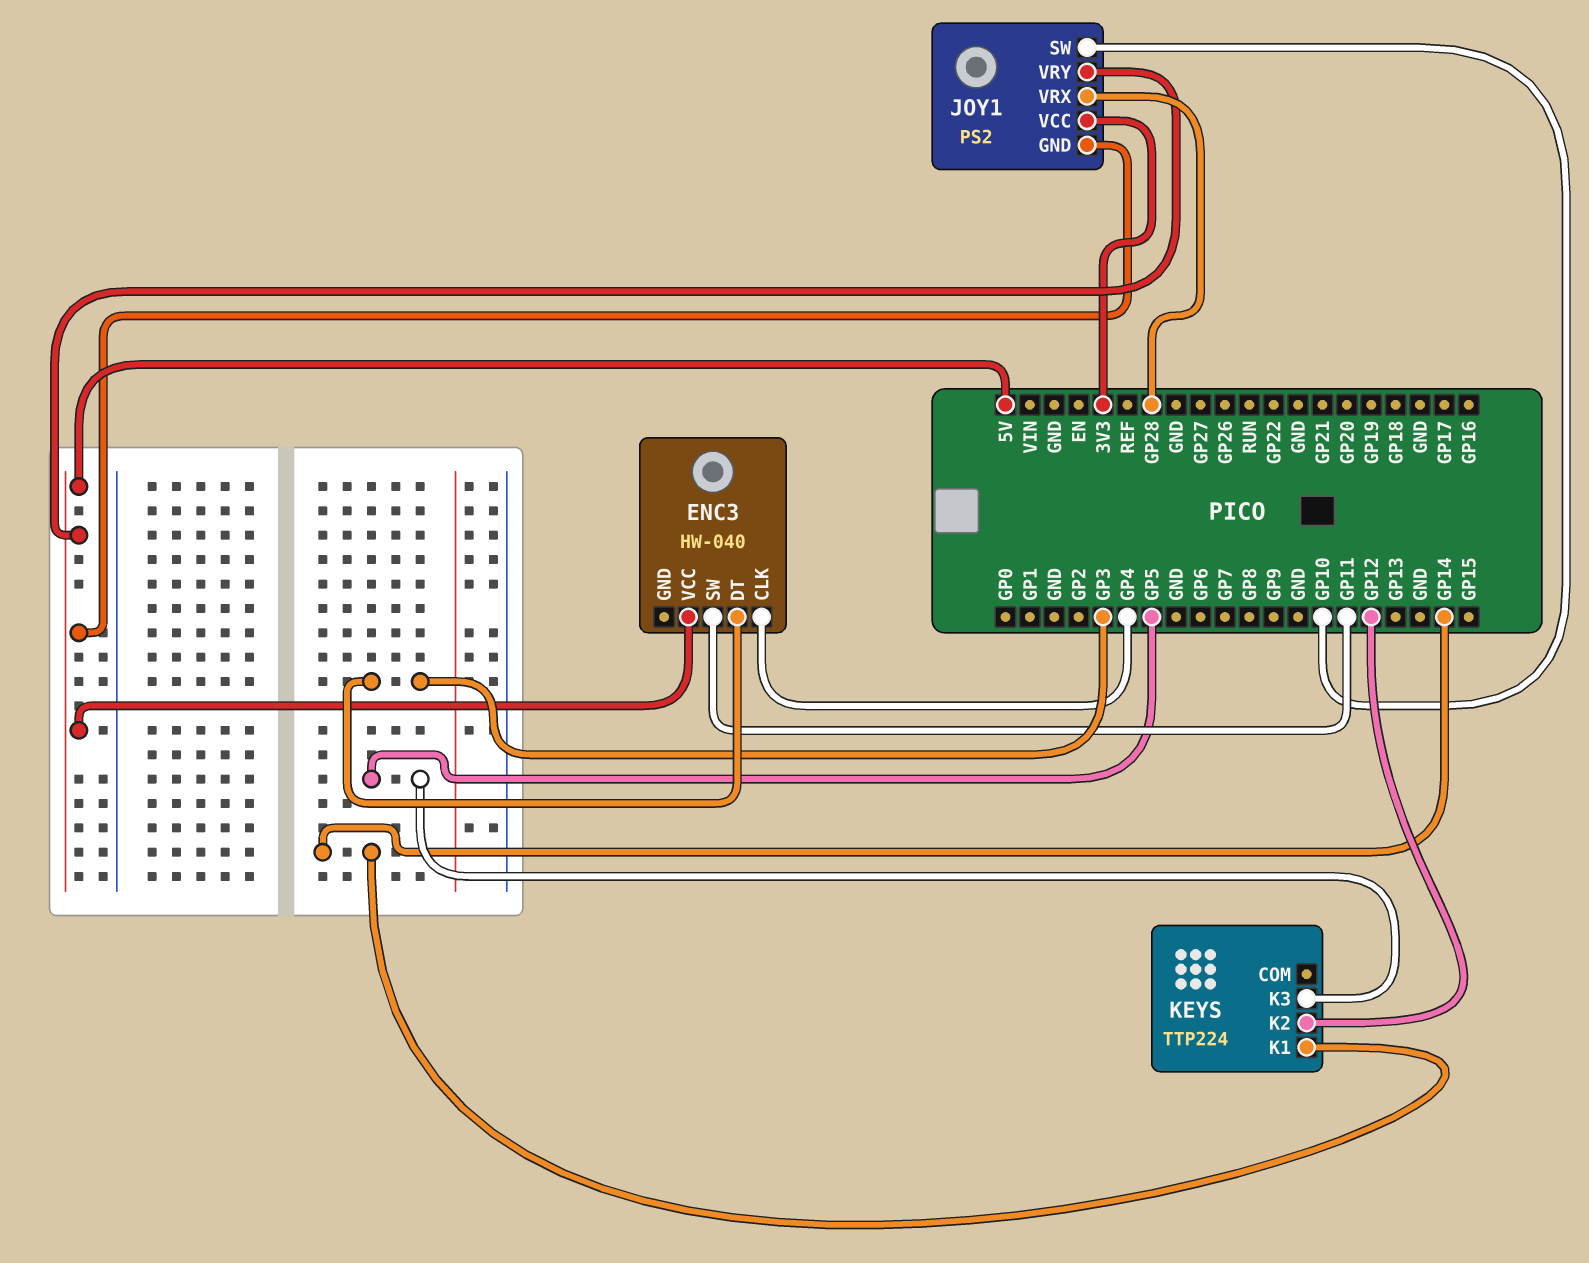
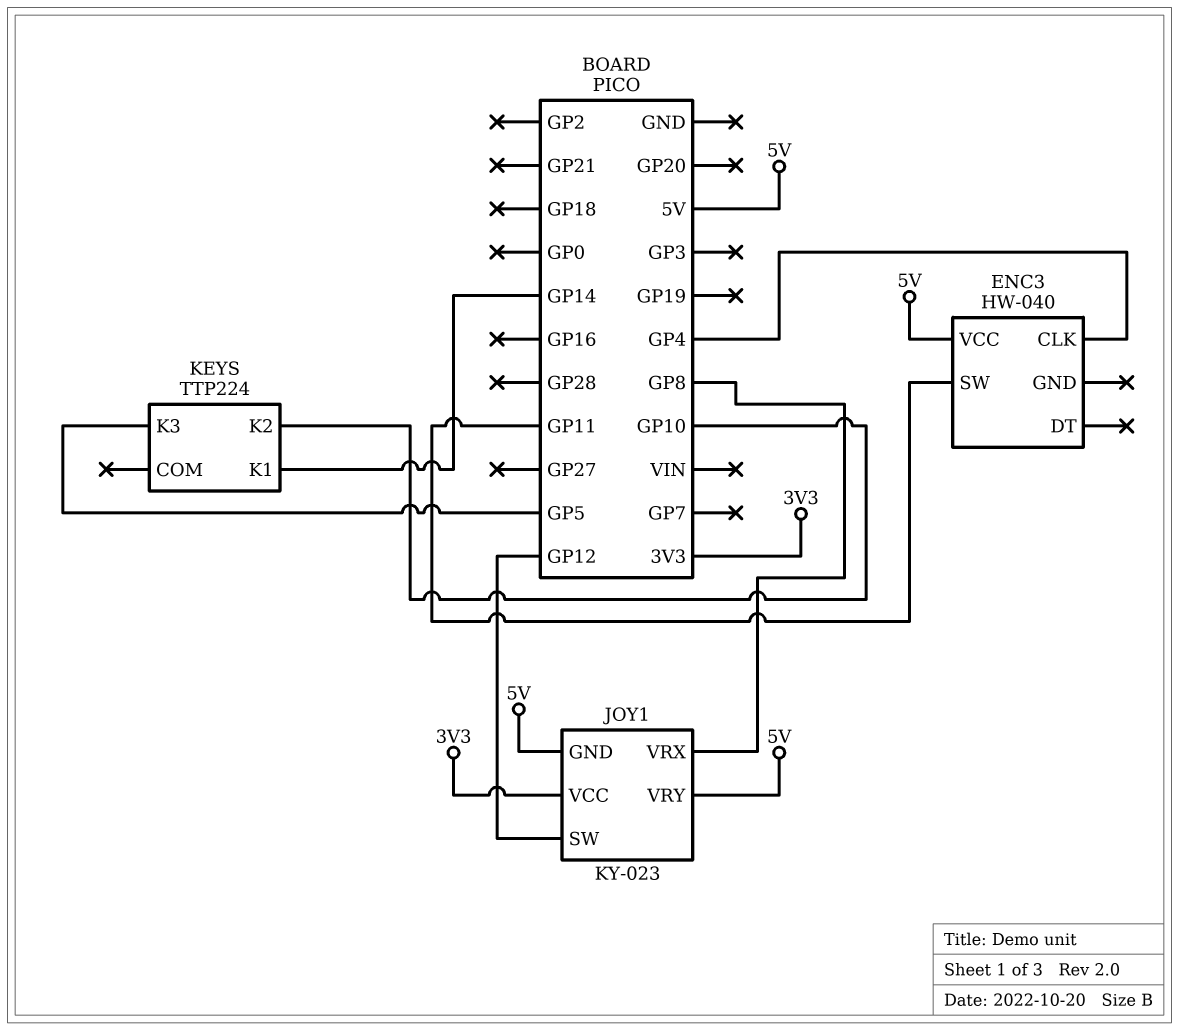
ENC3 pin DT: GP3 -> none
JOY1: PS2 -> KY-023
JOY1 pin SW: GP10 -> GP12
JOY1 pin VRX: GP28 -> GP8
KEYS pin K2: GP12 -> GP10

